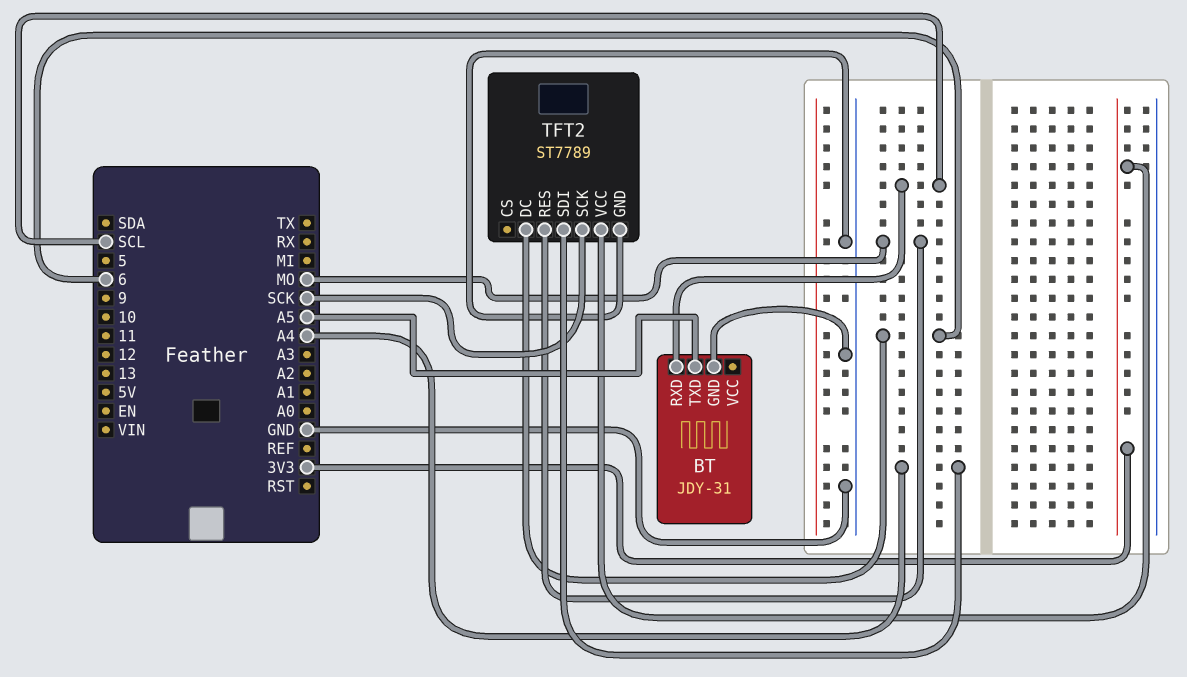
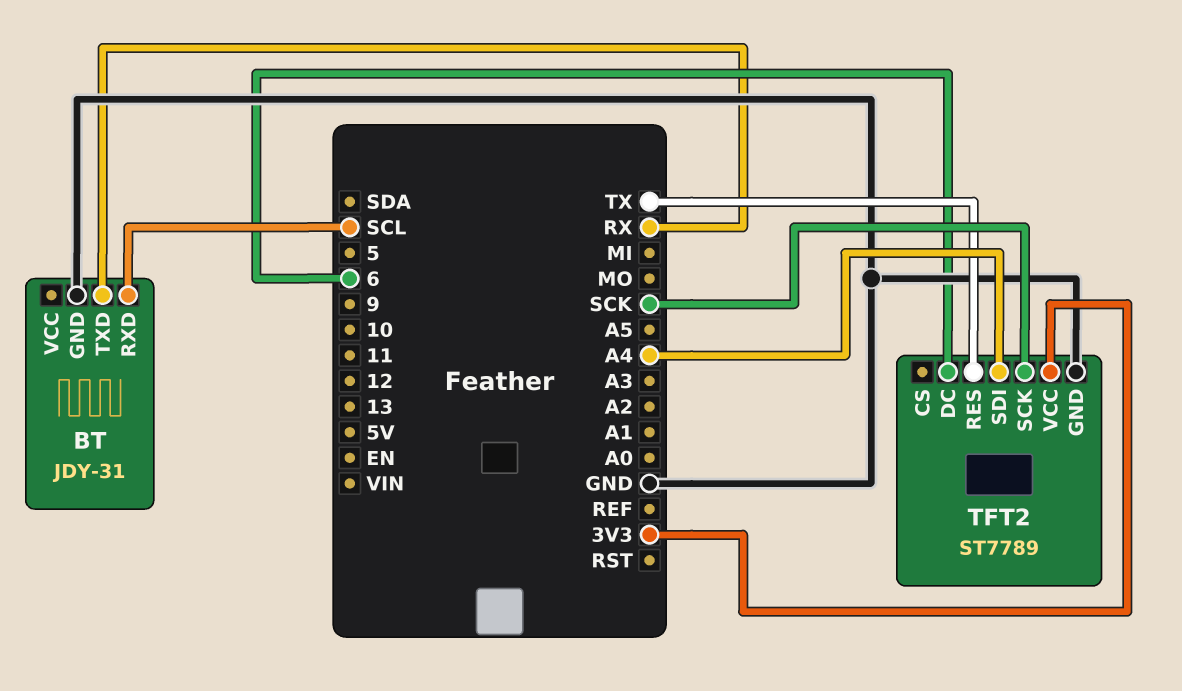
BT pin TXD: A5 -> RX
TFT2 pin RES: MO -> TX

